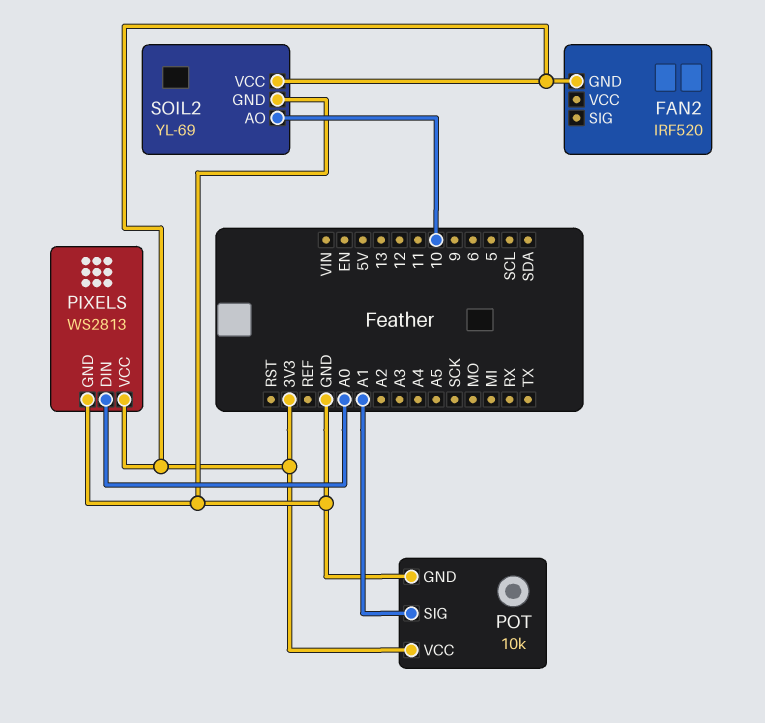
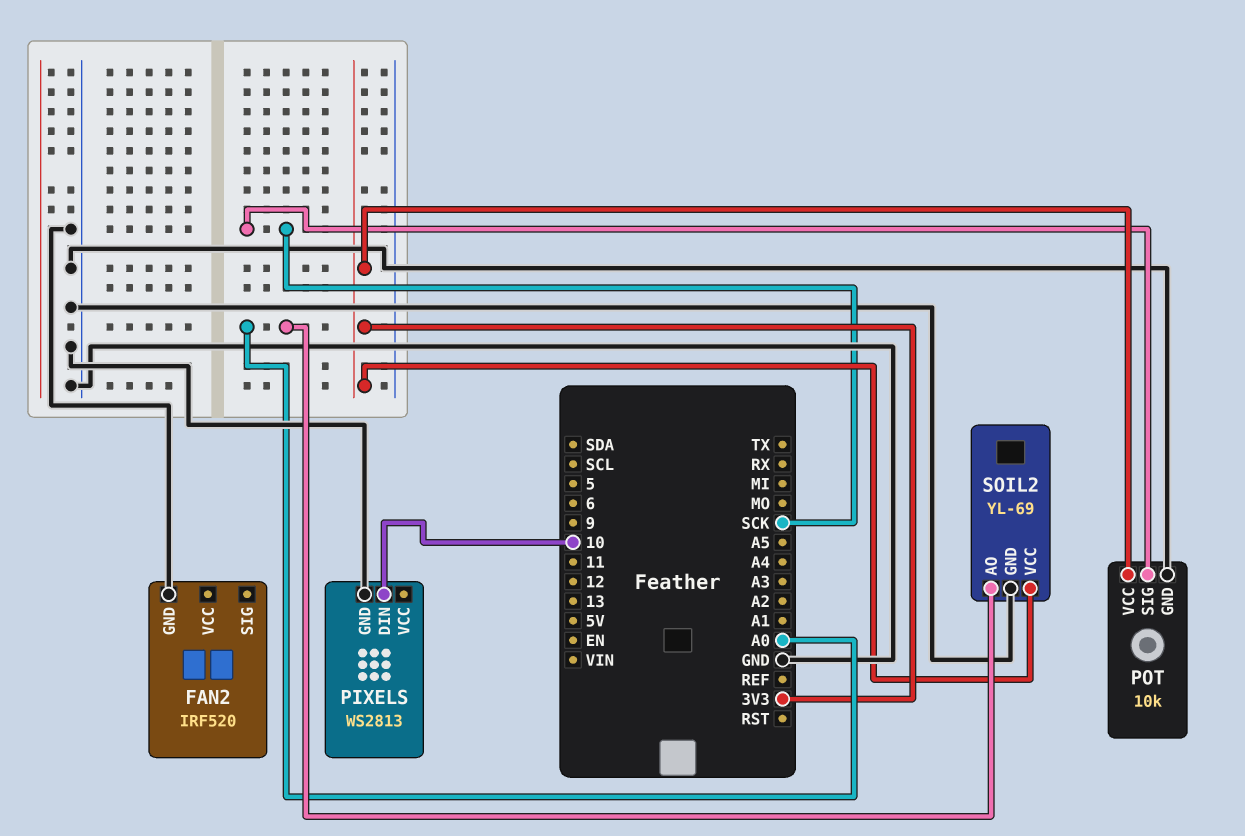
FAN2 pin GND: 3V3 -> GND
PIXELS pin DIN: A0 -> 10
PIXELS pin VCC: 3V3 -> none
POT pin SIG: A1 -> SCK
SOIL2 pin AO: 10 -> A0

